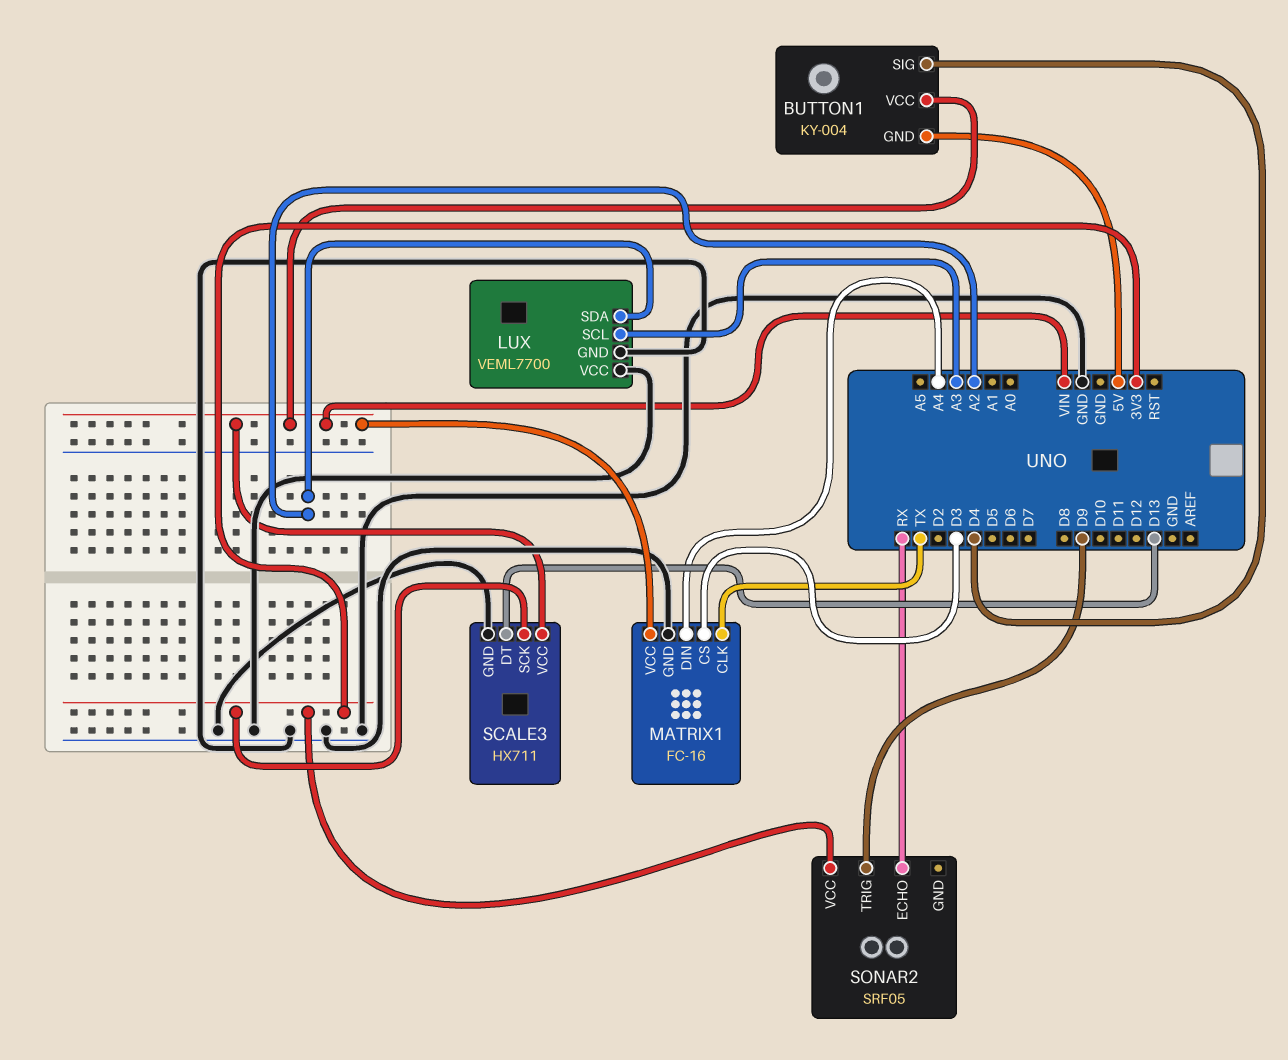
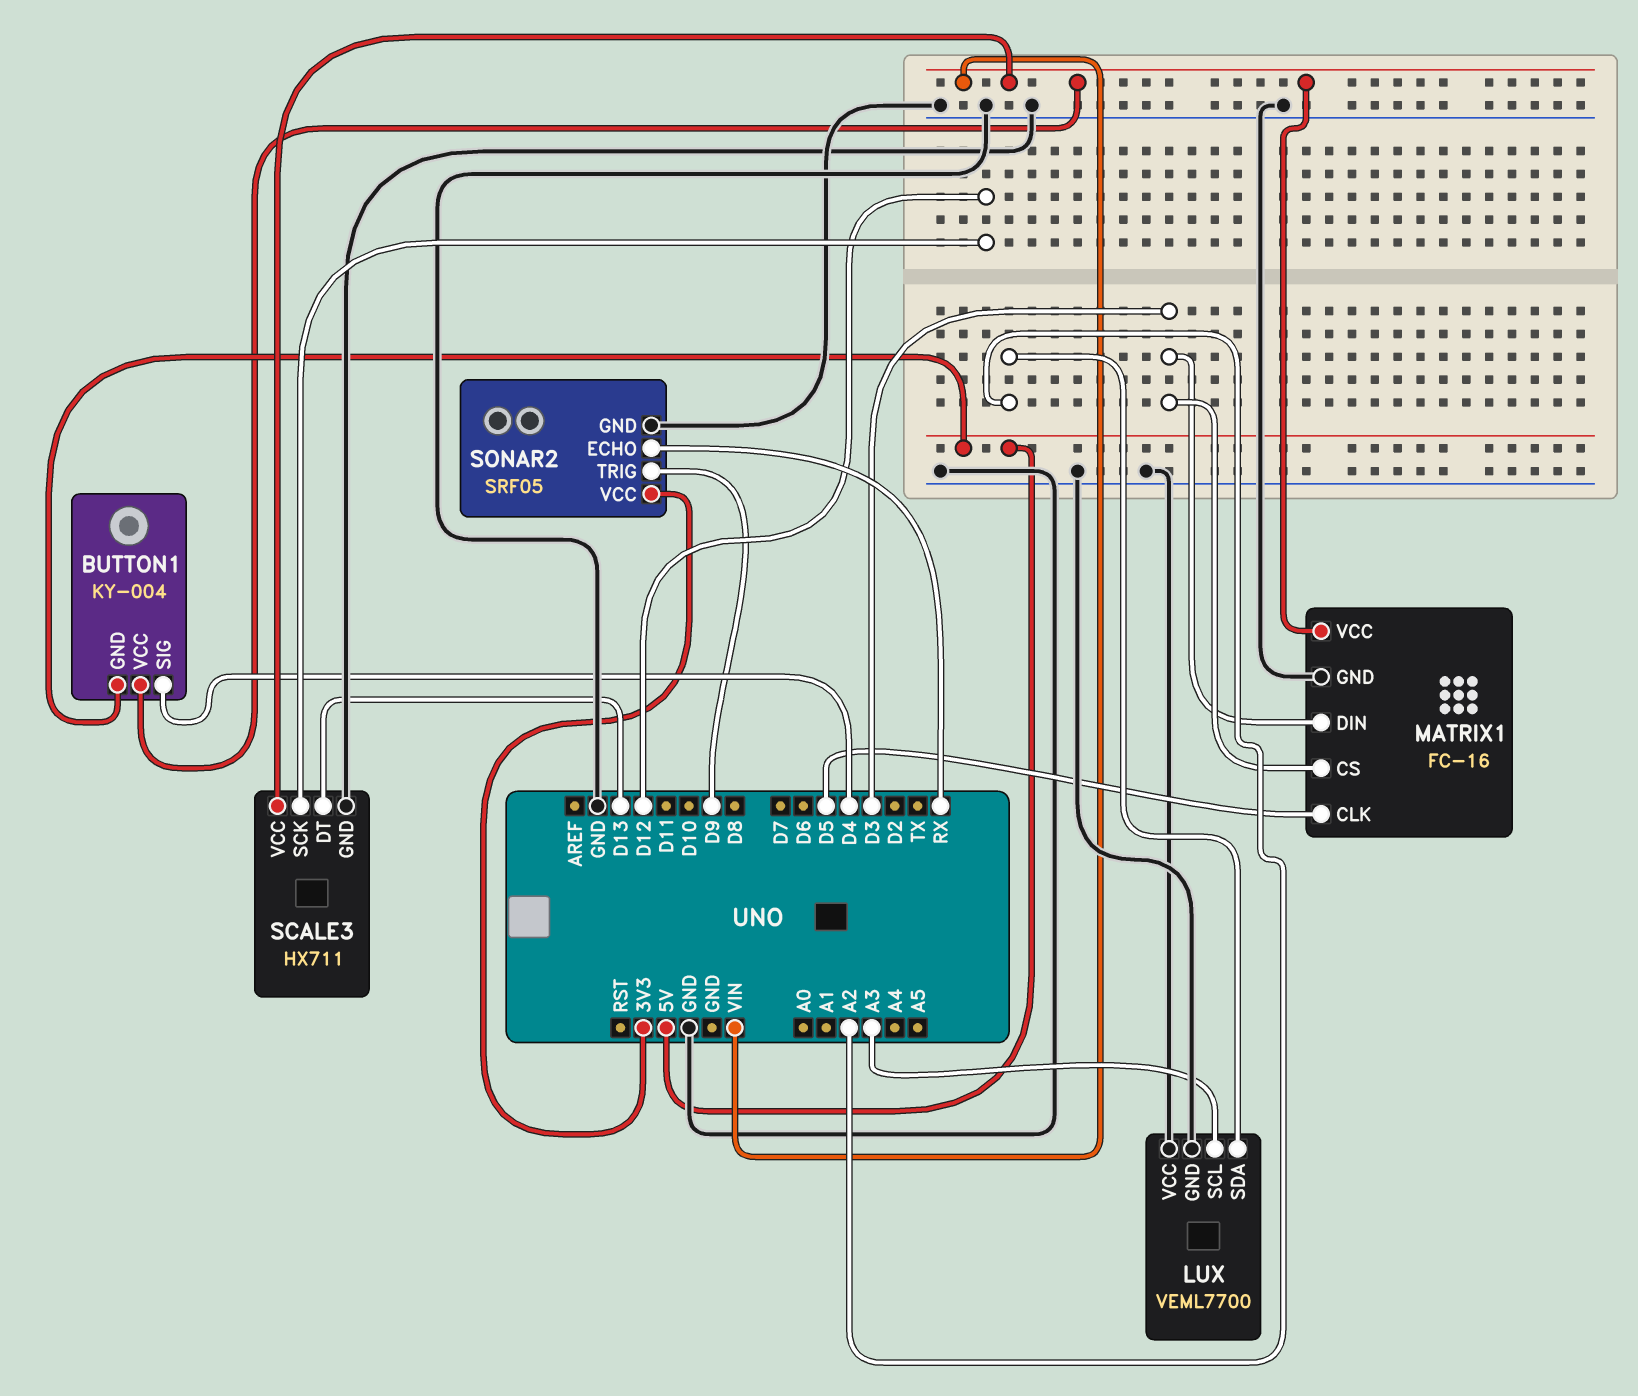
MATRIX1 pin CLK: TX -> D5
MATRIX1 pin DIN: A4 -> D3
SCALE3 pin SCK: 3V3 -> D12
SONAR2 pin GND: none -> GND

